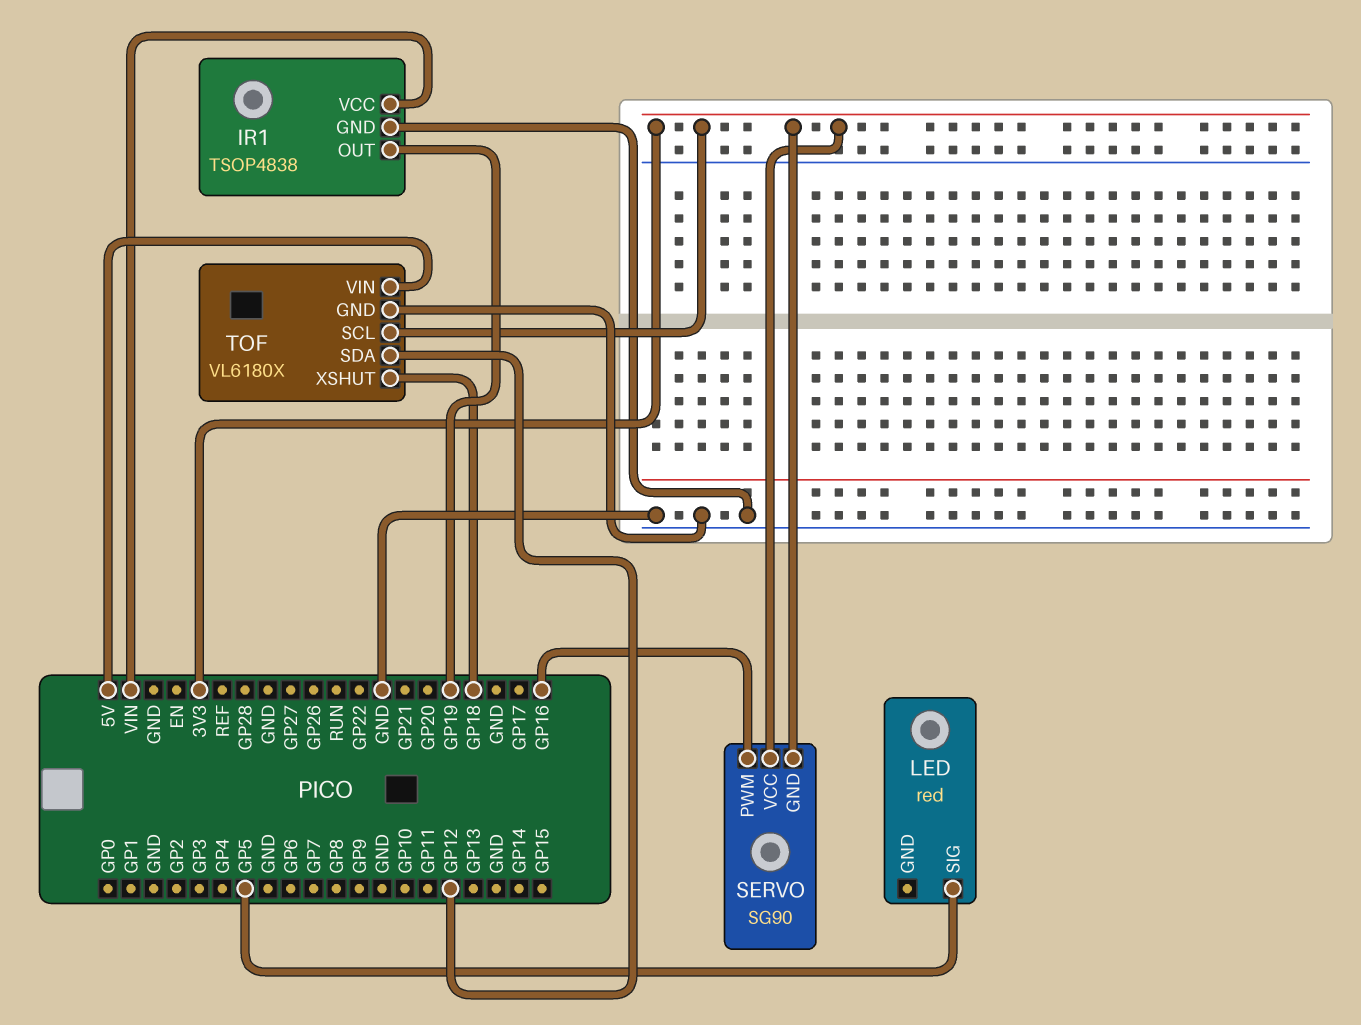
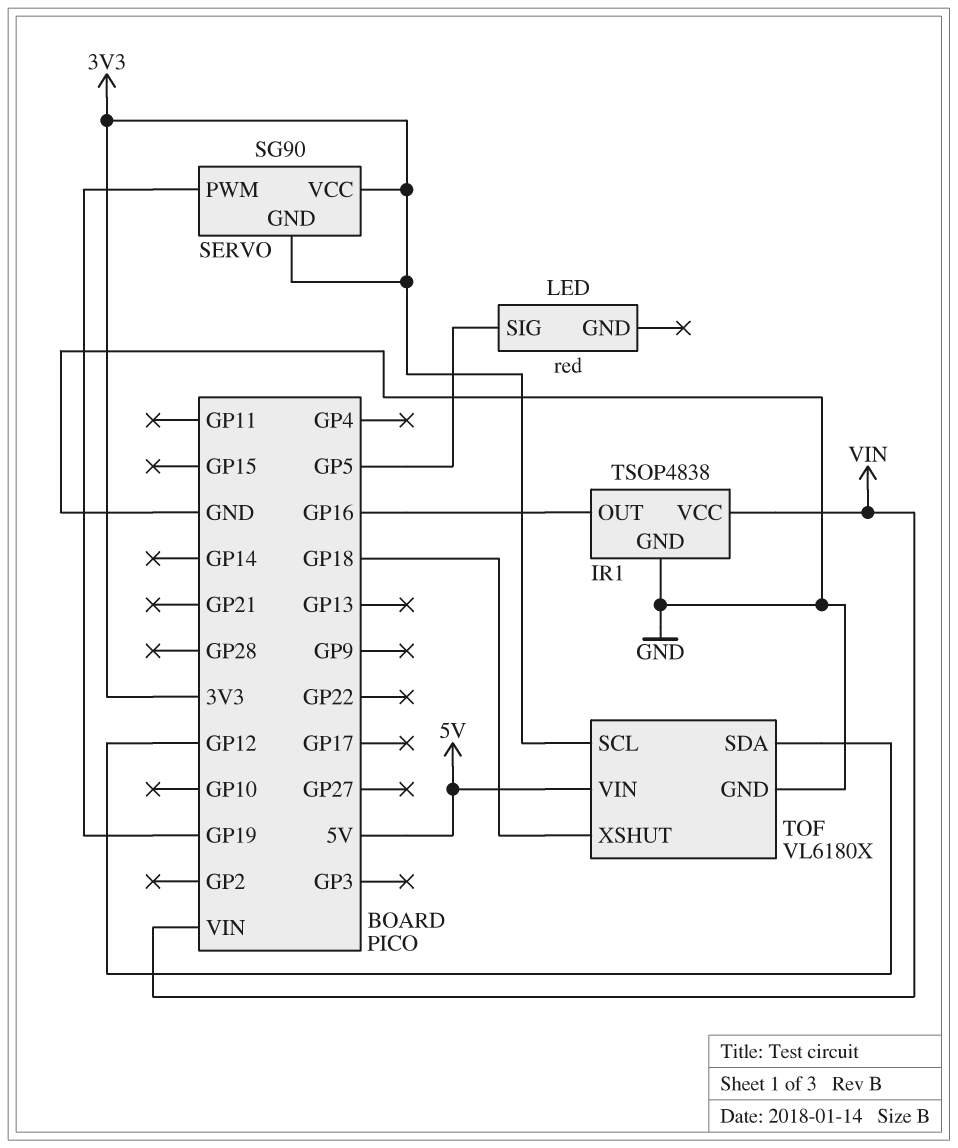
IR1 pin OUT: GP19 -> GP16
SERVO pin PWM: GP16 -> GP19

